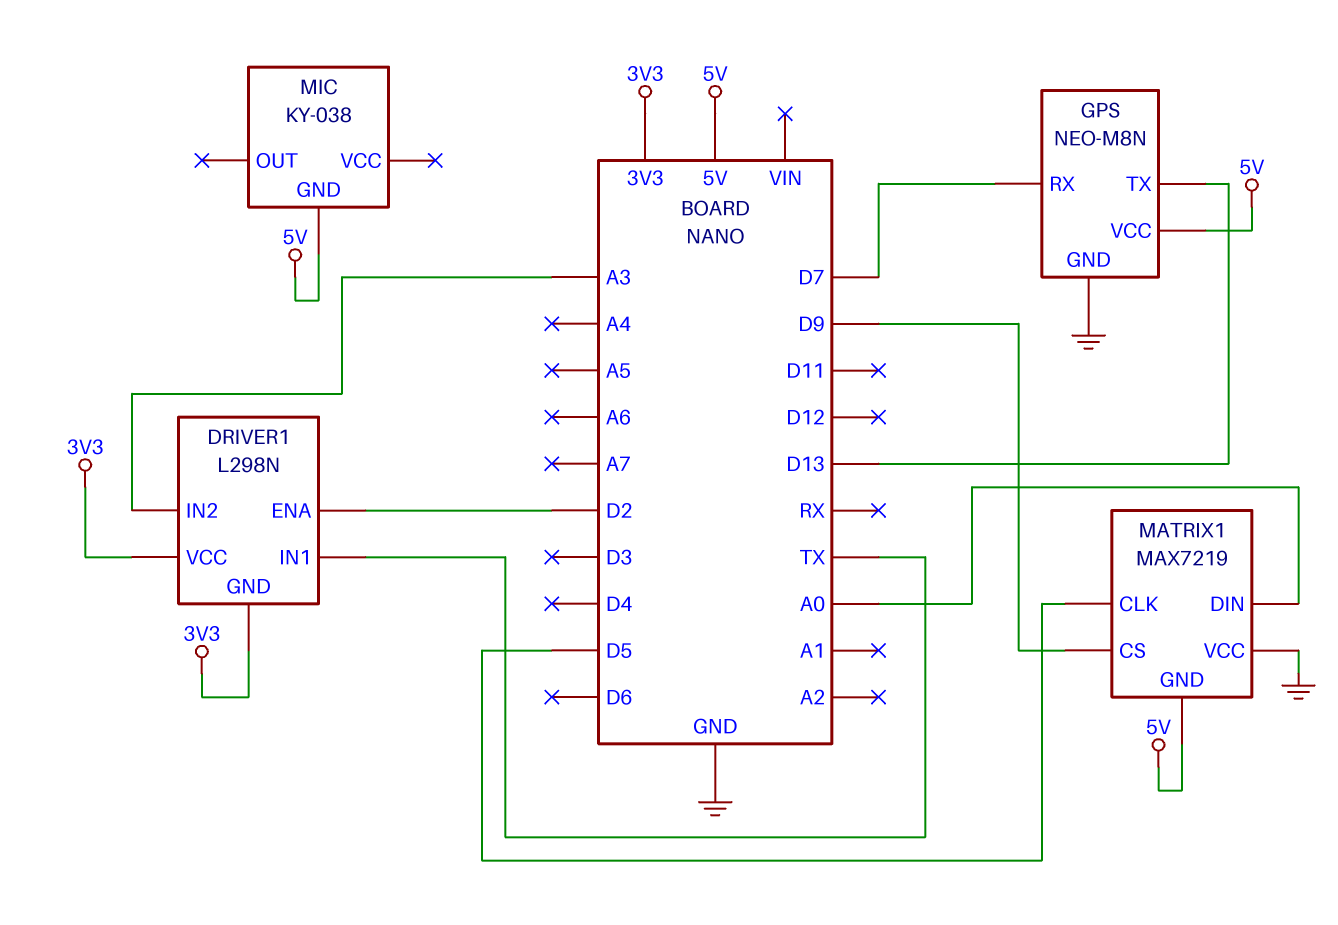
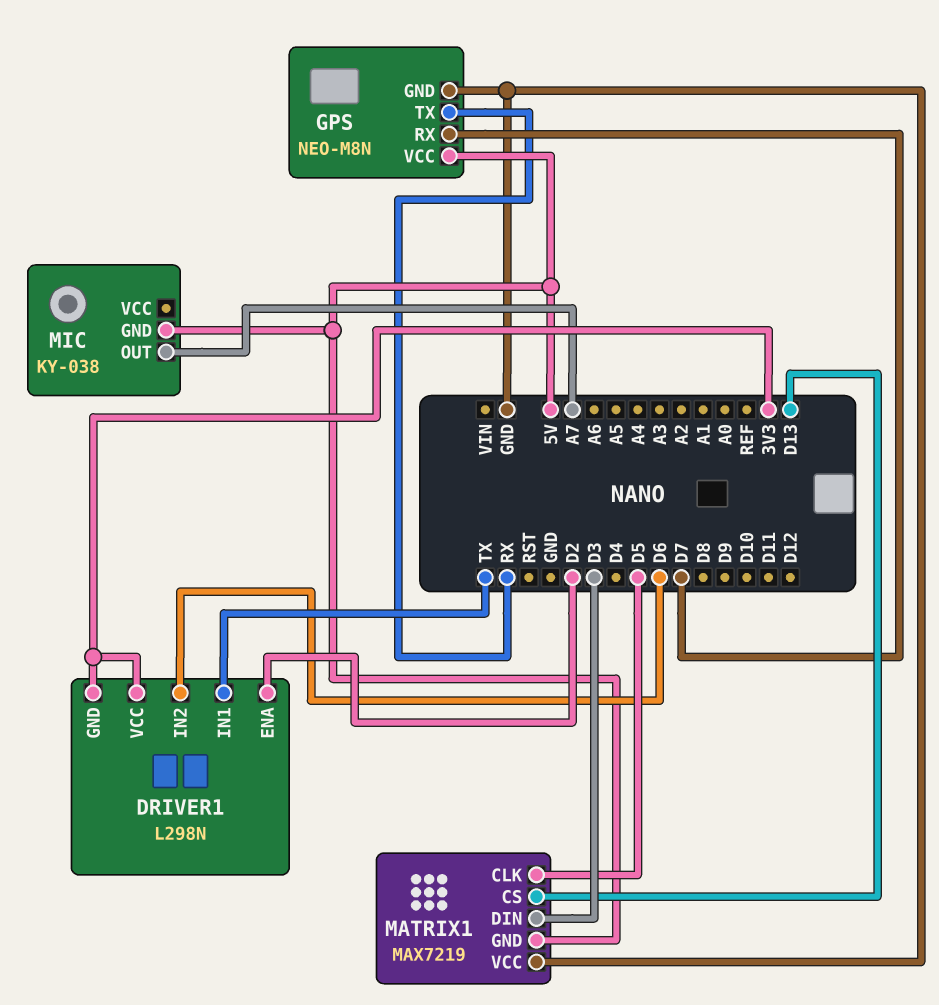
DRIVER1 pin IN2: A3 -> D6
GPS pin TX: D13 -> RX
MATRIX1 pin CS: D9 -> D13
MATRIX1 pin DIN: A0 -> D3
MIC pin OUT: none -> A7

